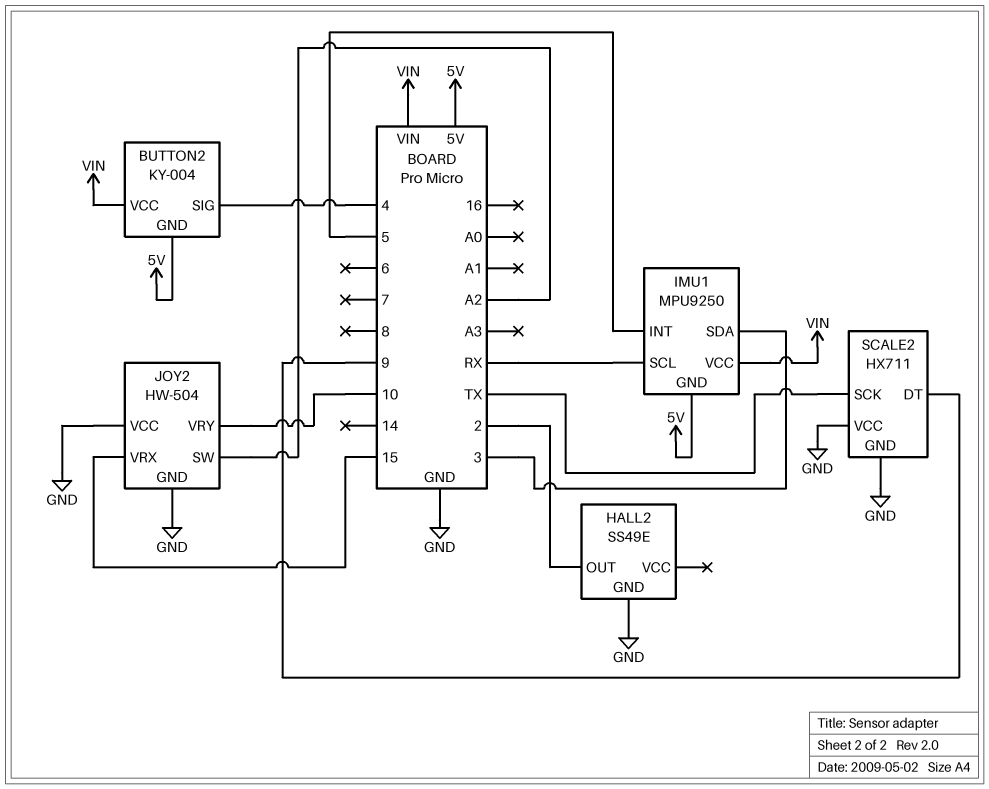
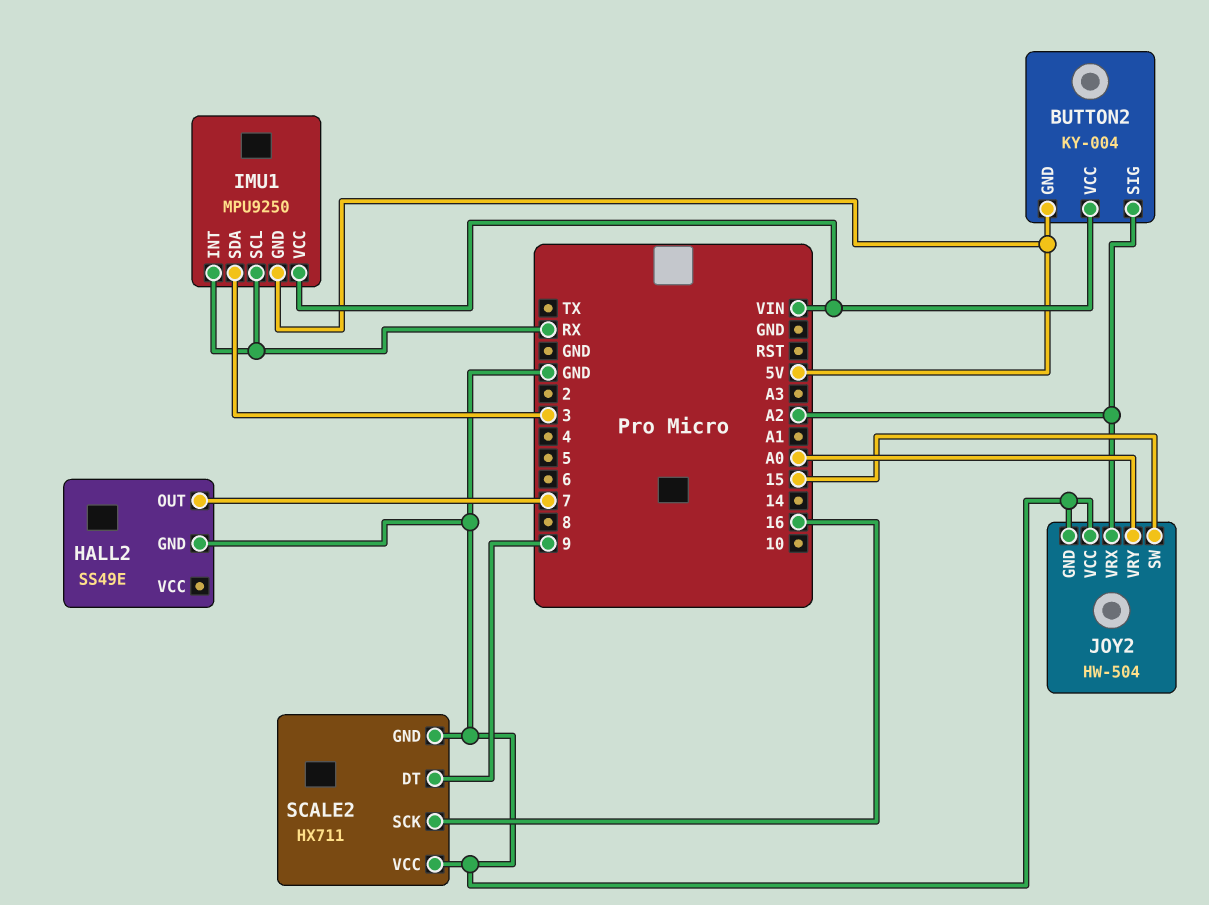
BUTTON2 pin SIG: 4 -> A2
HALL2 pin OUT: 2 -> 7
IMU1 pin INT: 5 -> RX
JOY2 pin SW: A2 -> 15
JOY2 pin VRX: 15 -> A2
JOY2 pin VRY: 10 -> A0
SCALE2 pin SCK: TX -> 16

